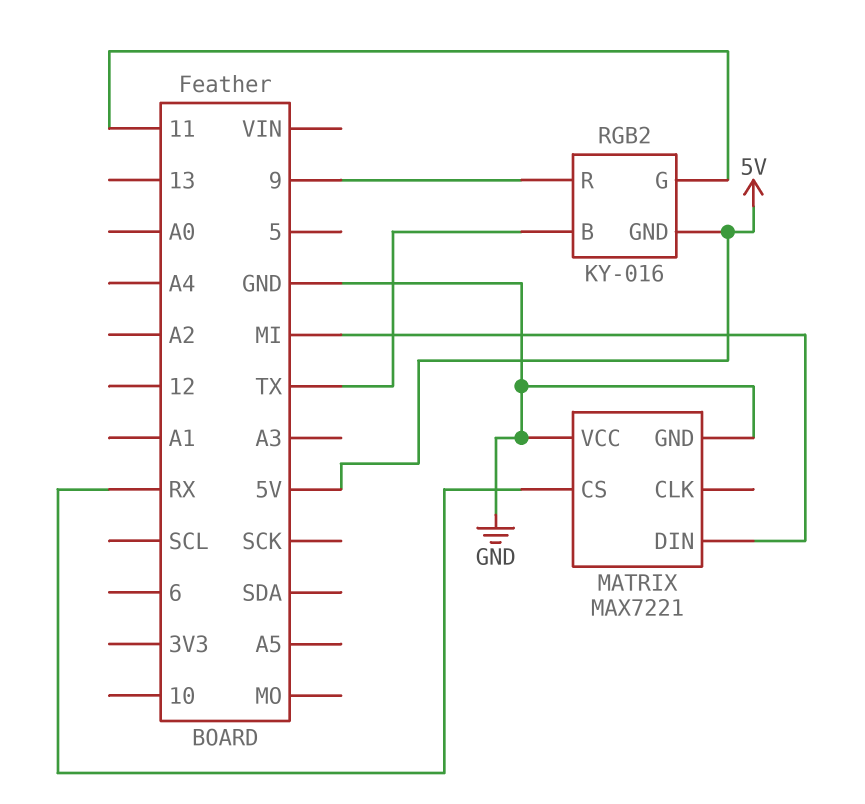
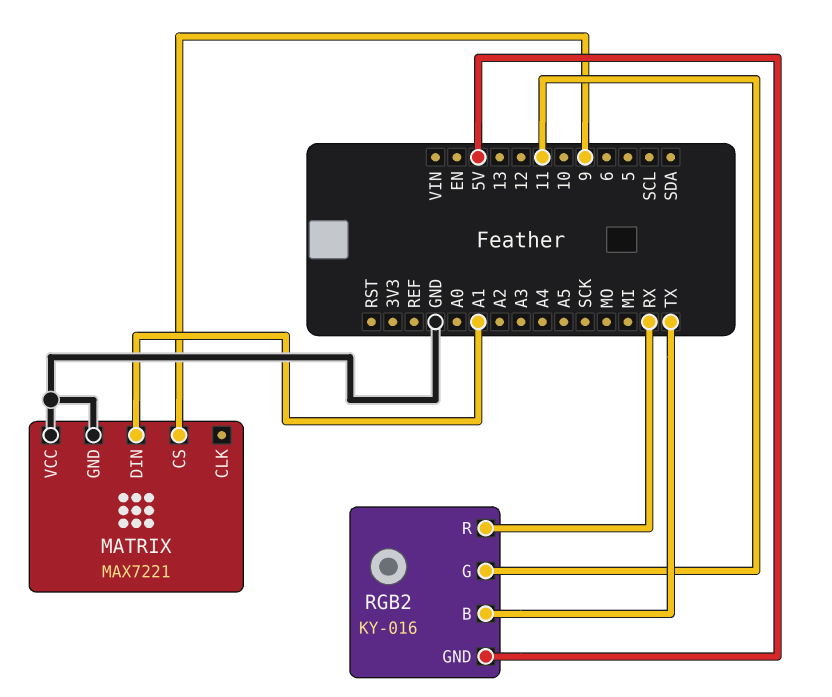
MATRIX pin CS: RX -> 9
MATRIX pin DIN: MI -> A1
RGB2 pin R: 9 -> RX

